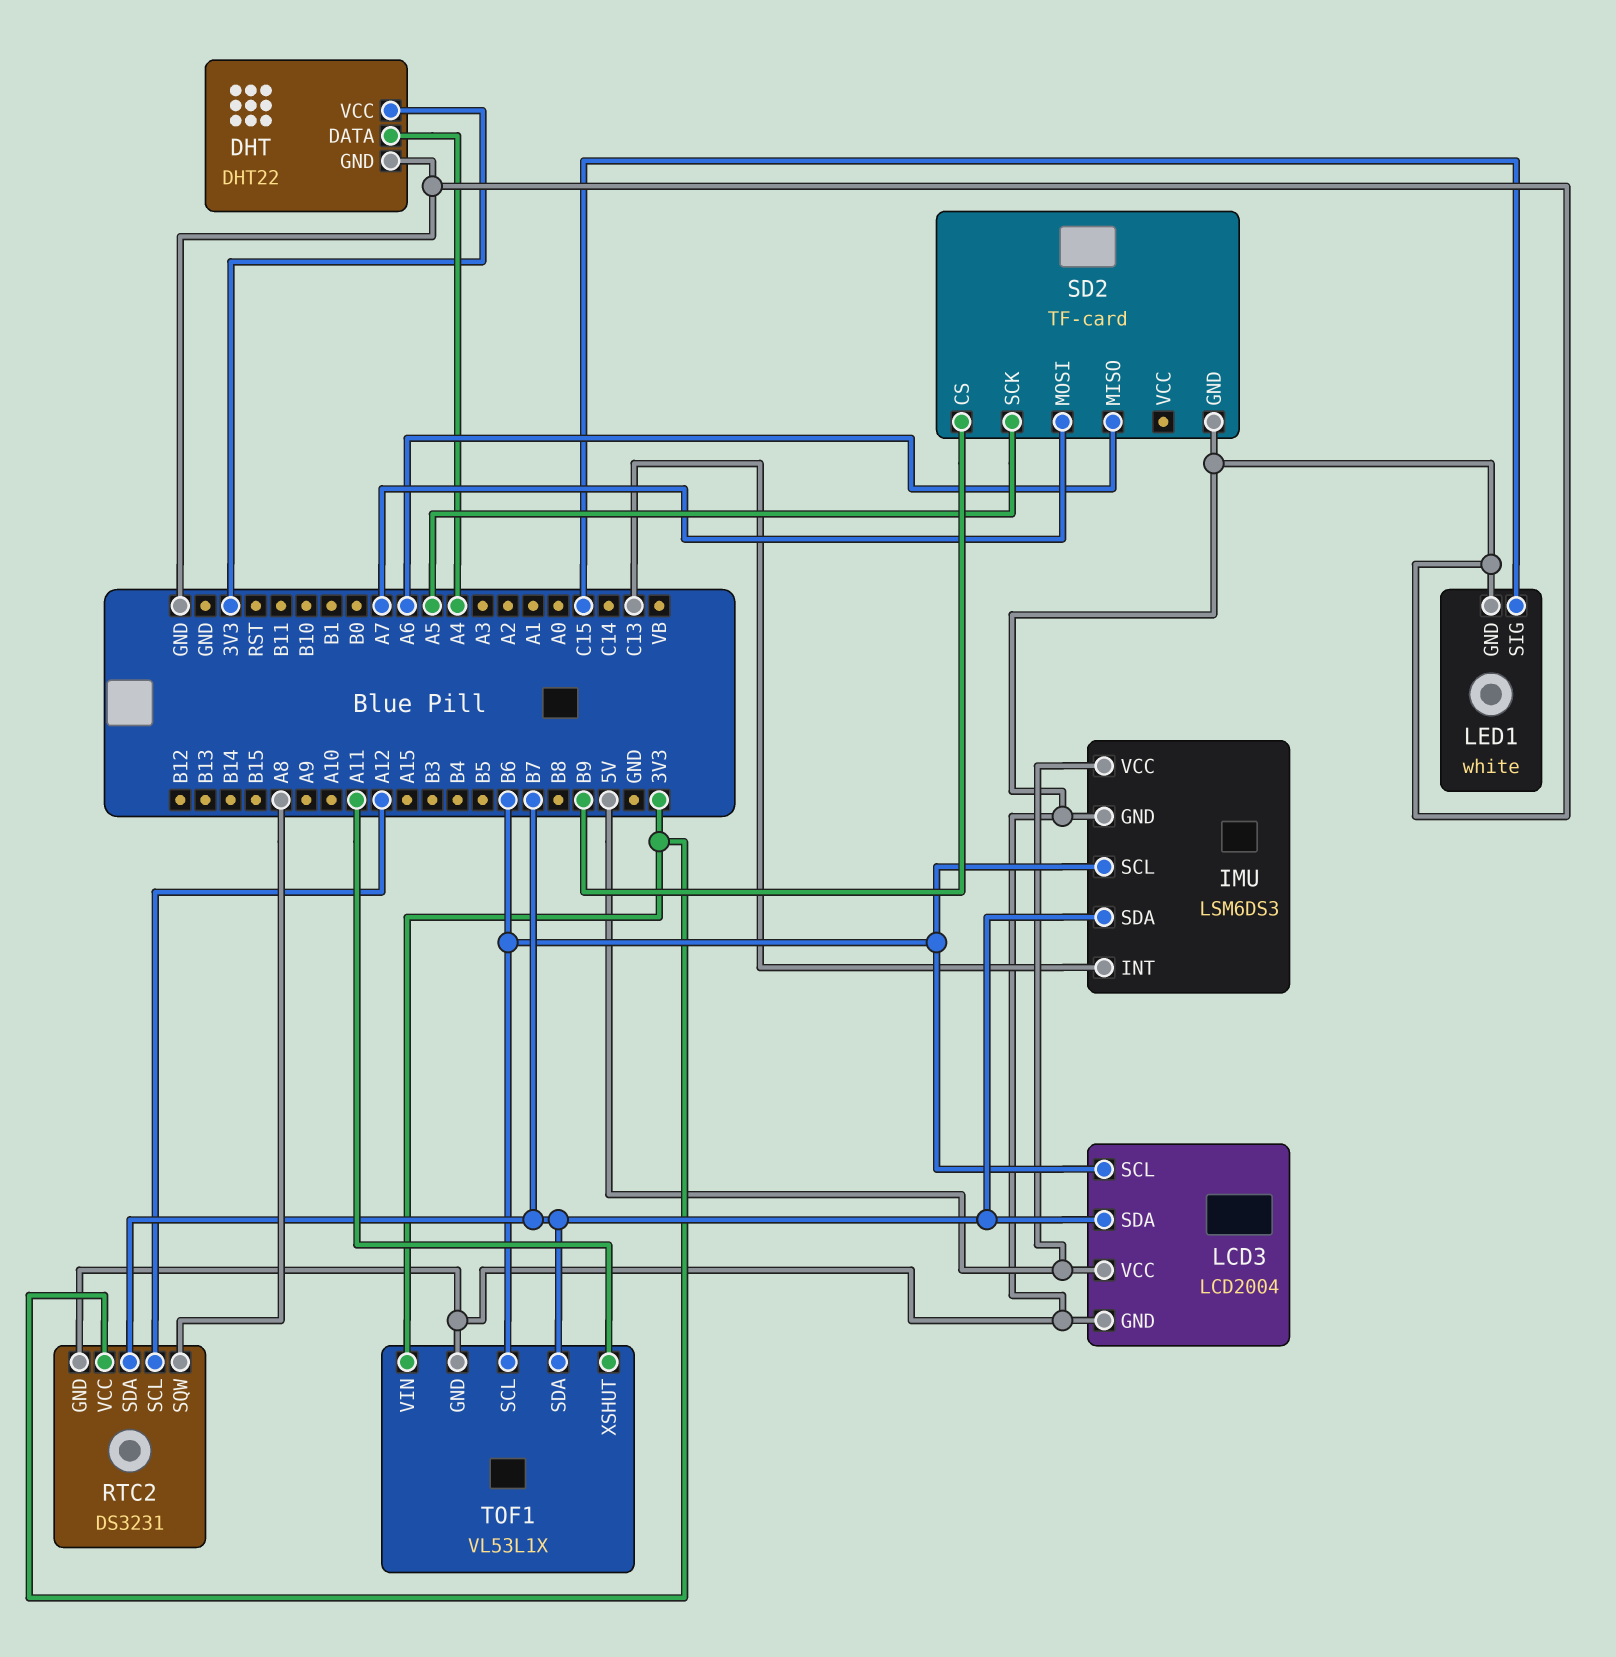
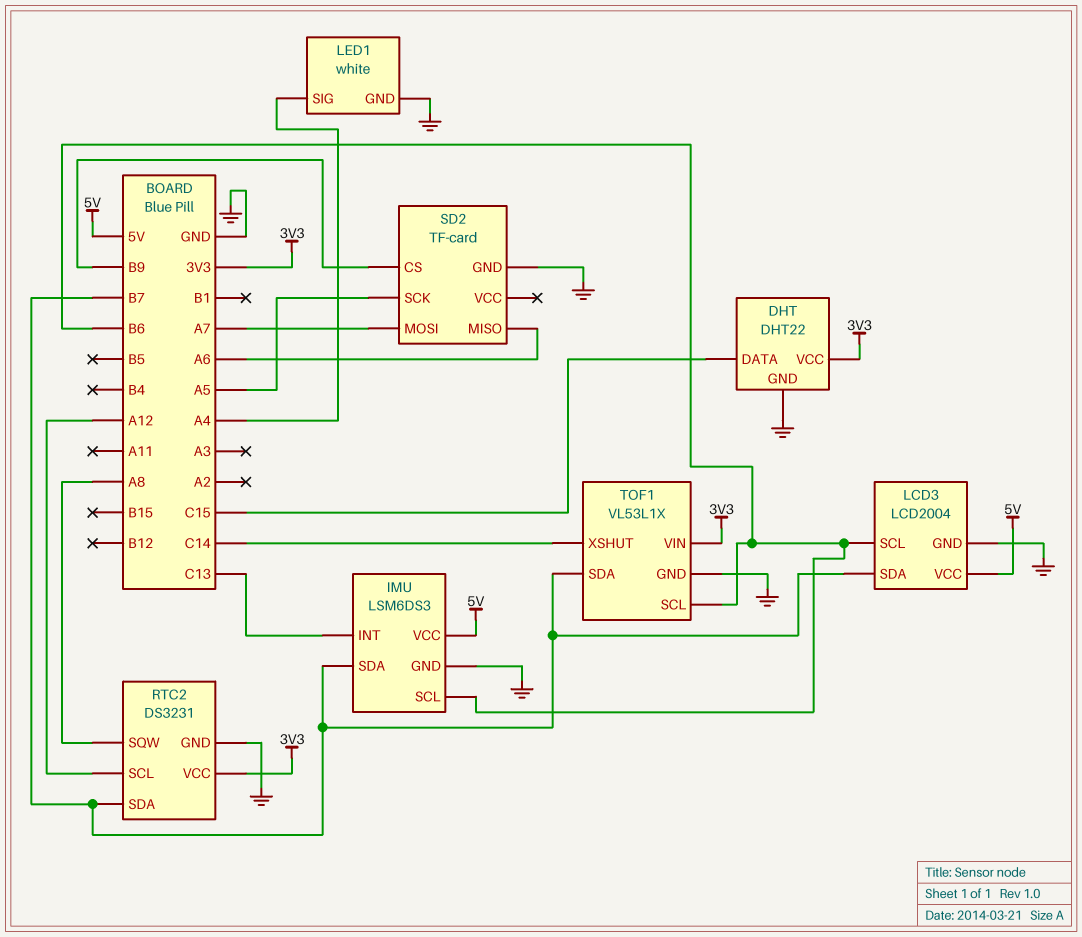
DHT pin DATA: A4 -> C15
LED1 pin SIG: C15 -> A4
TOF1 pin XSHUT: A11 -> C14

